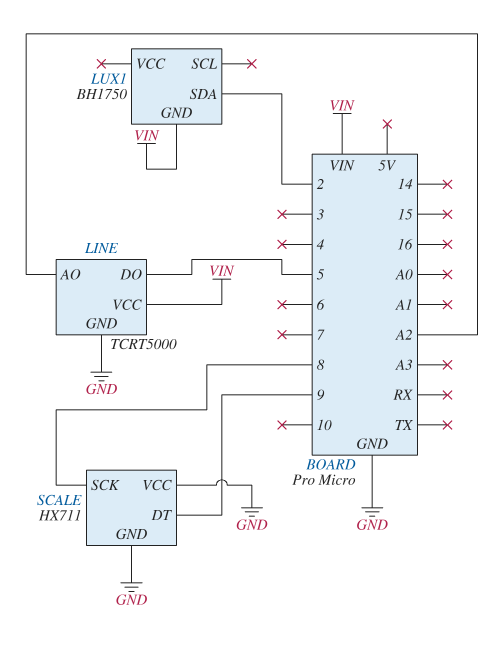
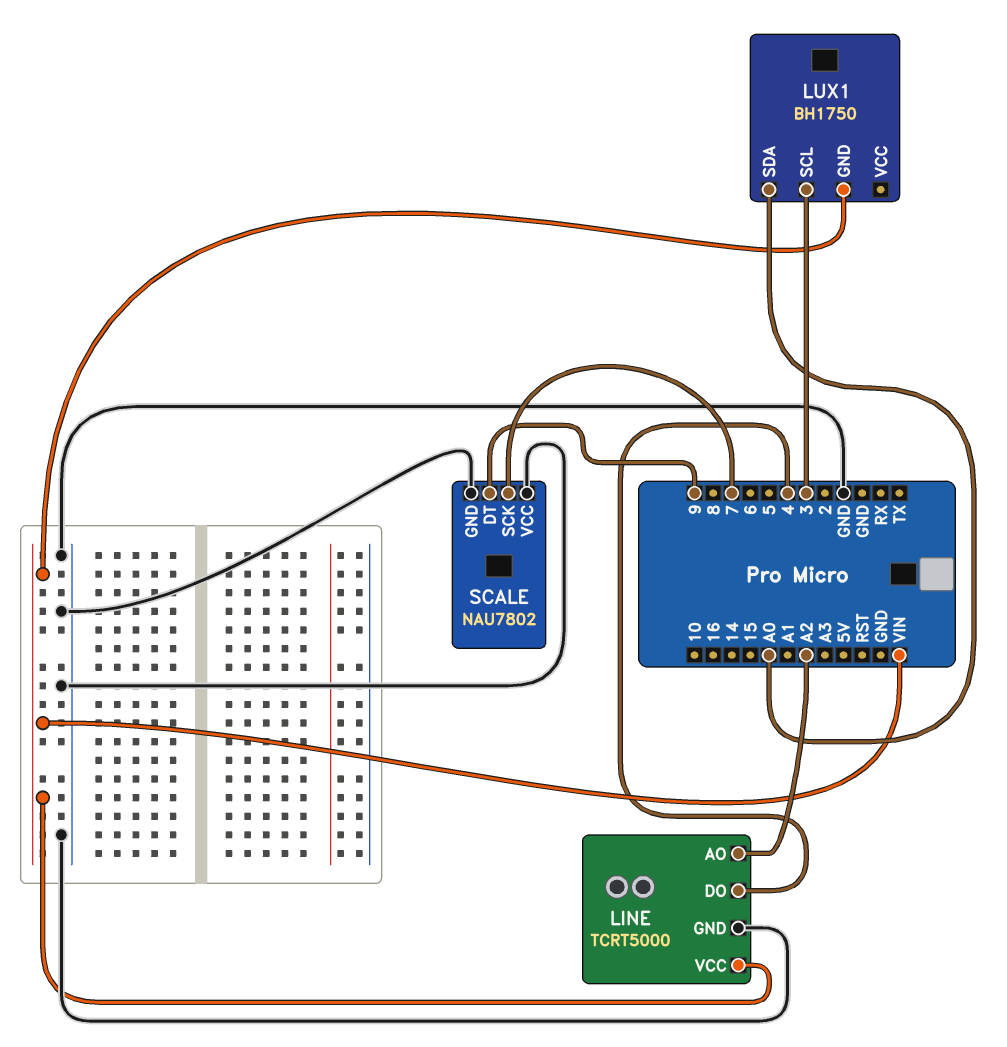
LINE pin DO: 5 -> 4
LUX1 pin SCL: none -> 3
LUX1 pin SDA: 2 -> A0
SCALE: HX711 -> NAU7802
SCALE pin SCK: 8 -> 7

